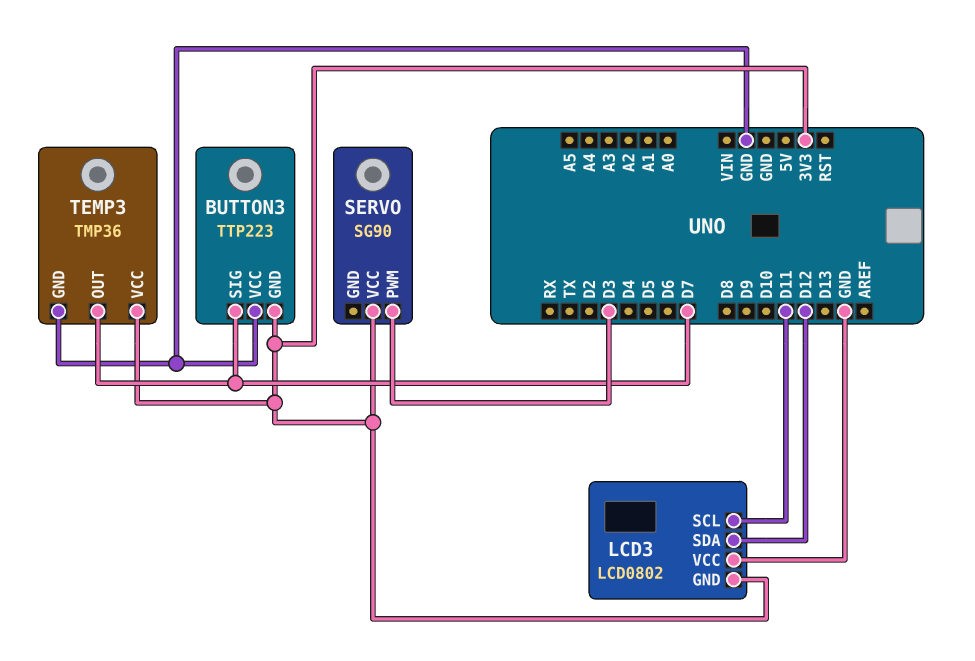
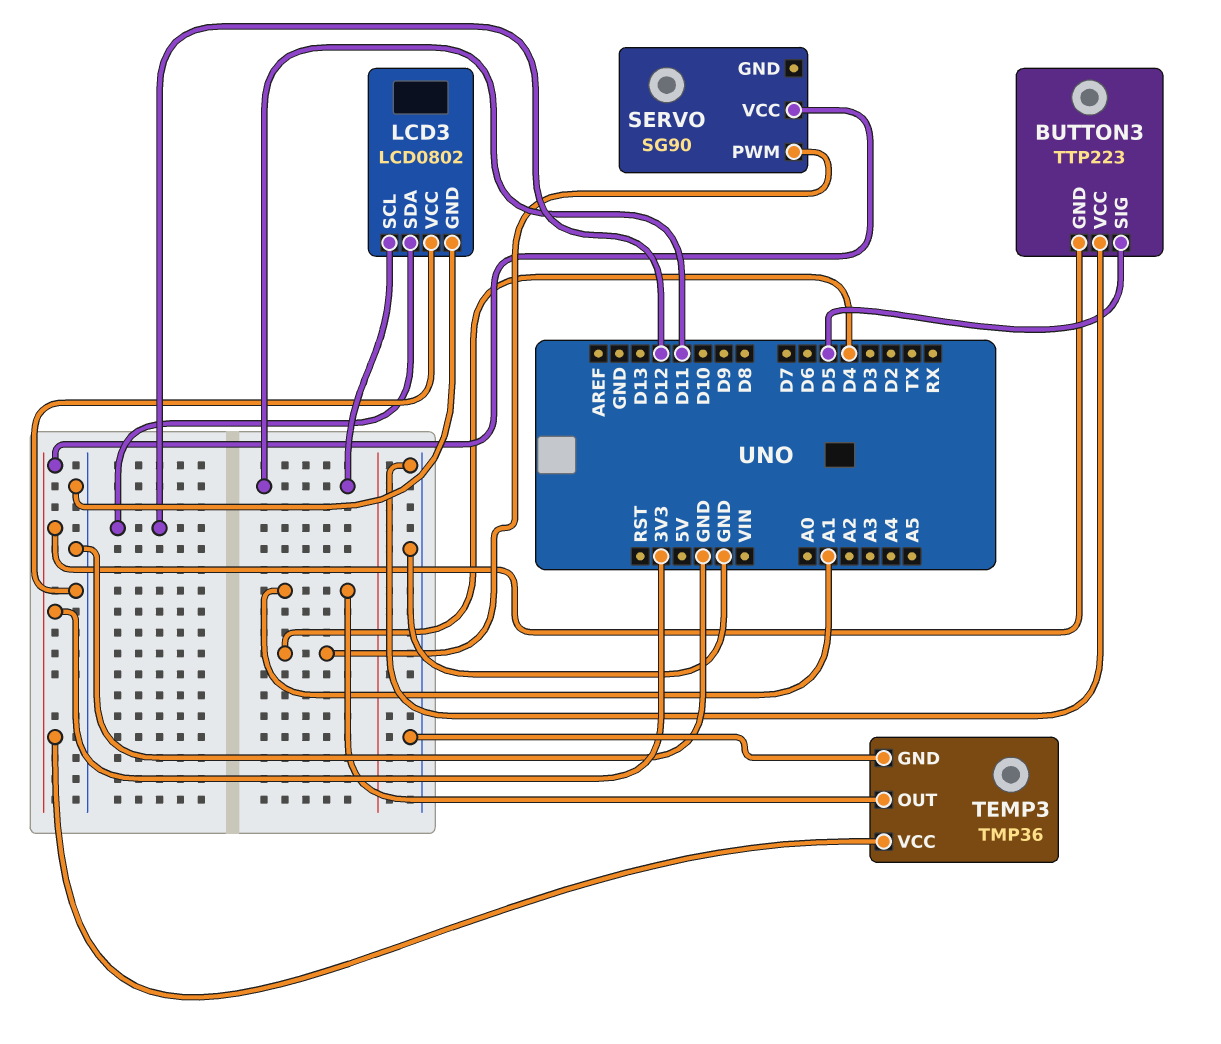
BUTTON3 pin SIG: D7 -> D5
LCD3 pin GND: 3V3 -> GND
SERVO pin PWM: D3 -> D4
TEMP3 pin OUT: D7 -> A1

